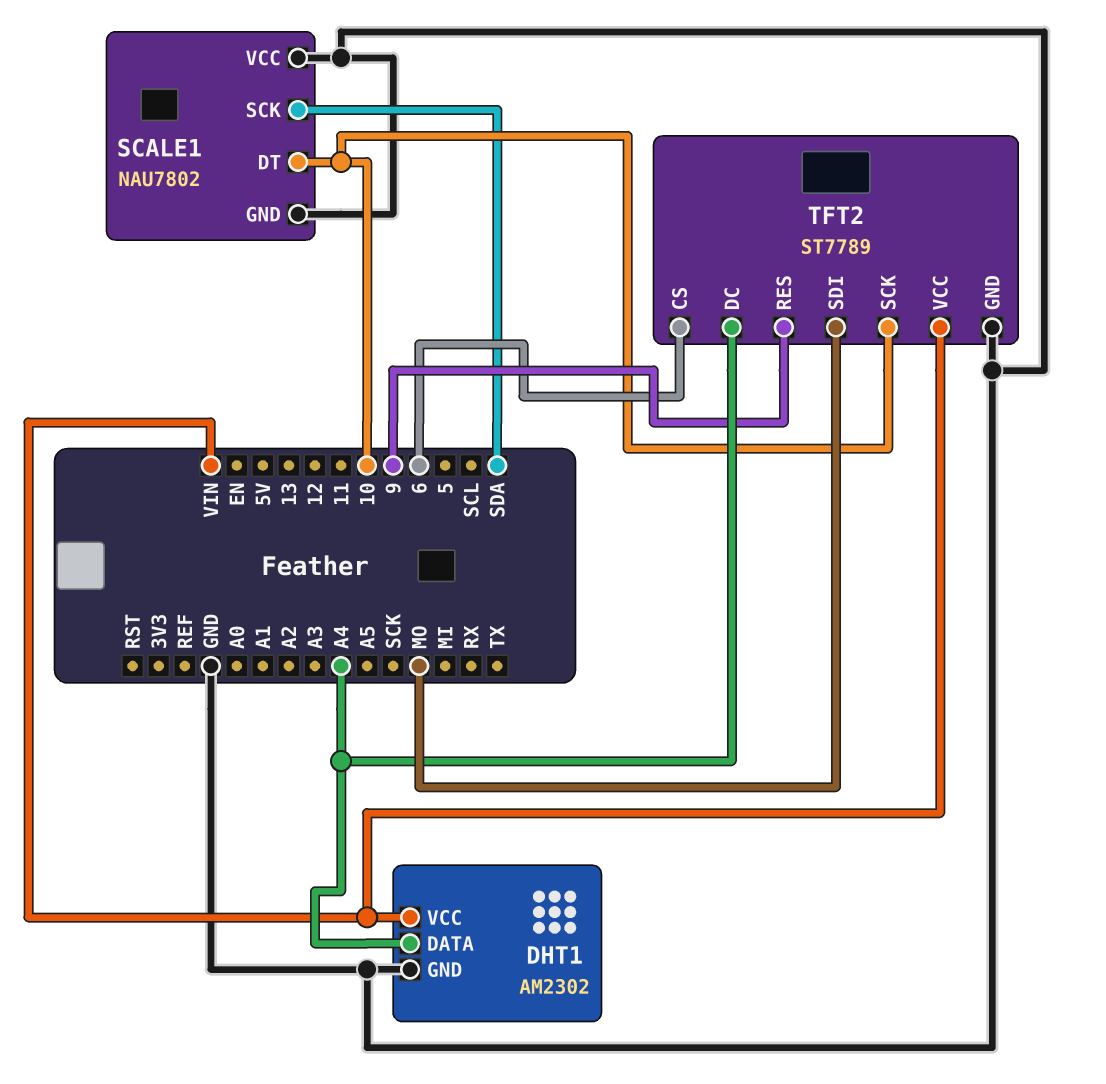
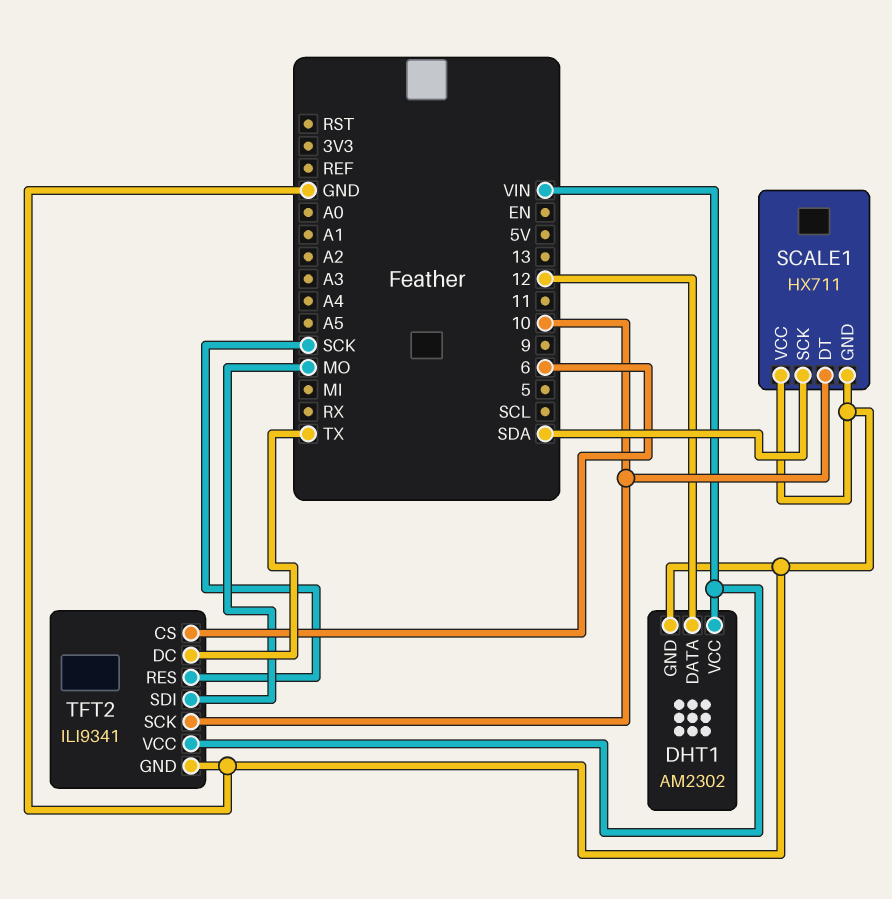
DHT1 pin DATA: A4 -> 12
SCALE1: NAU7802 -> HX711
TFT2: ST7789 -> ILI9341
TFT2 pin DC: A4 -> TX
TFT2 pin RES: 9 -> SCK

